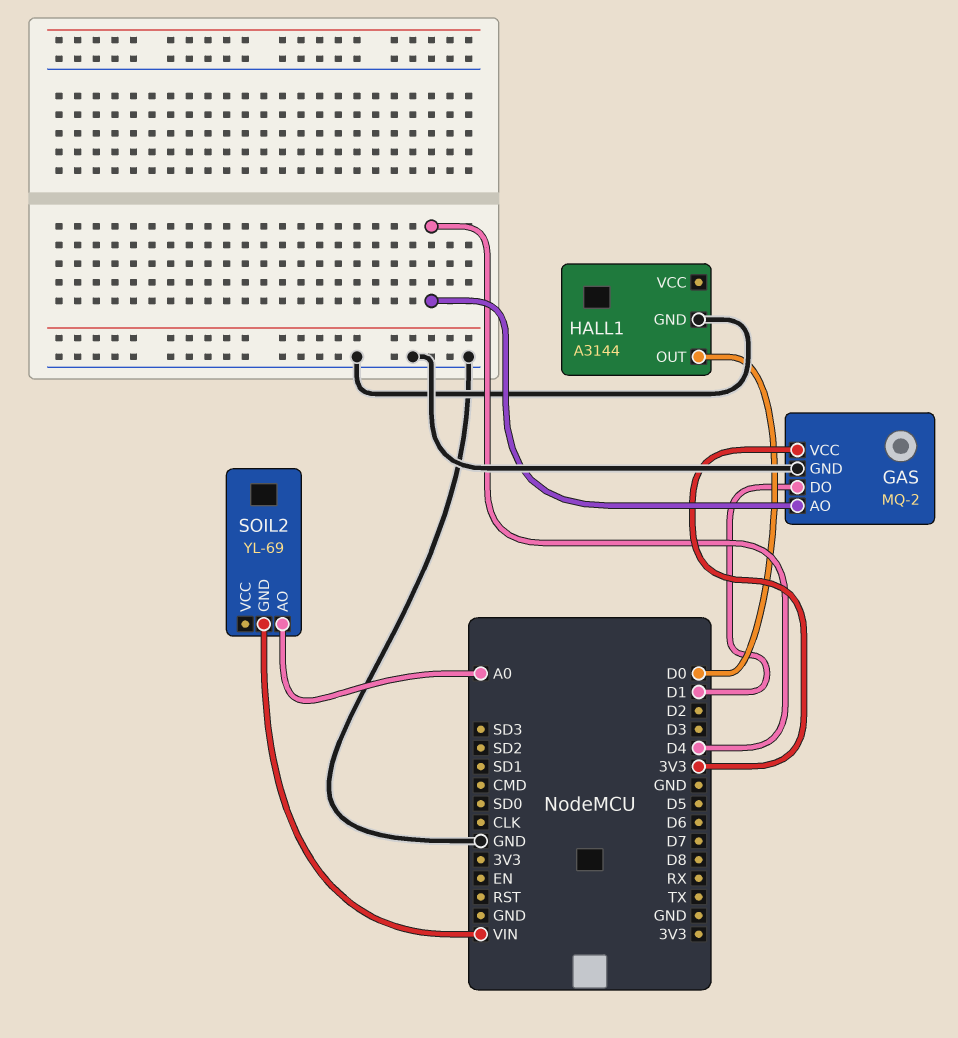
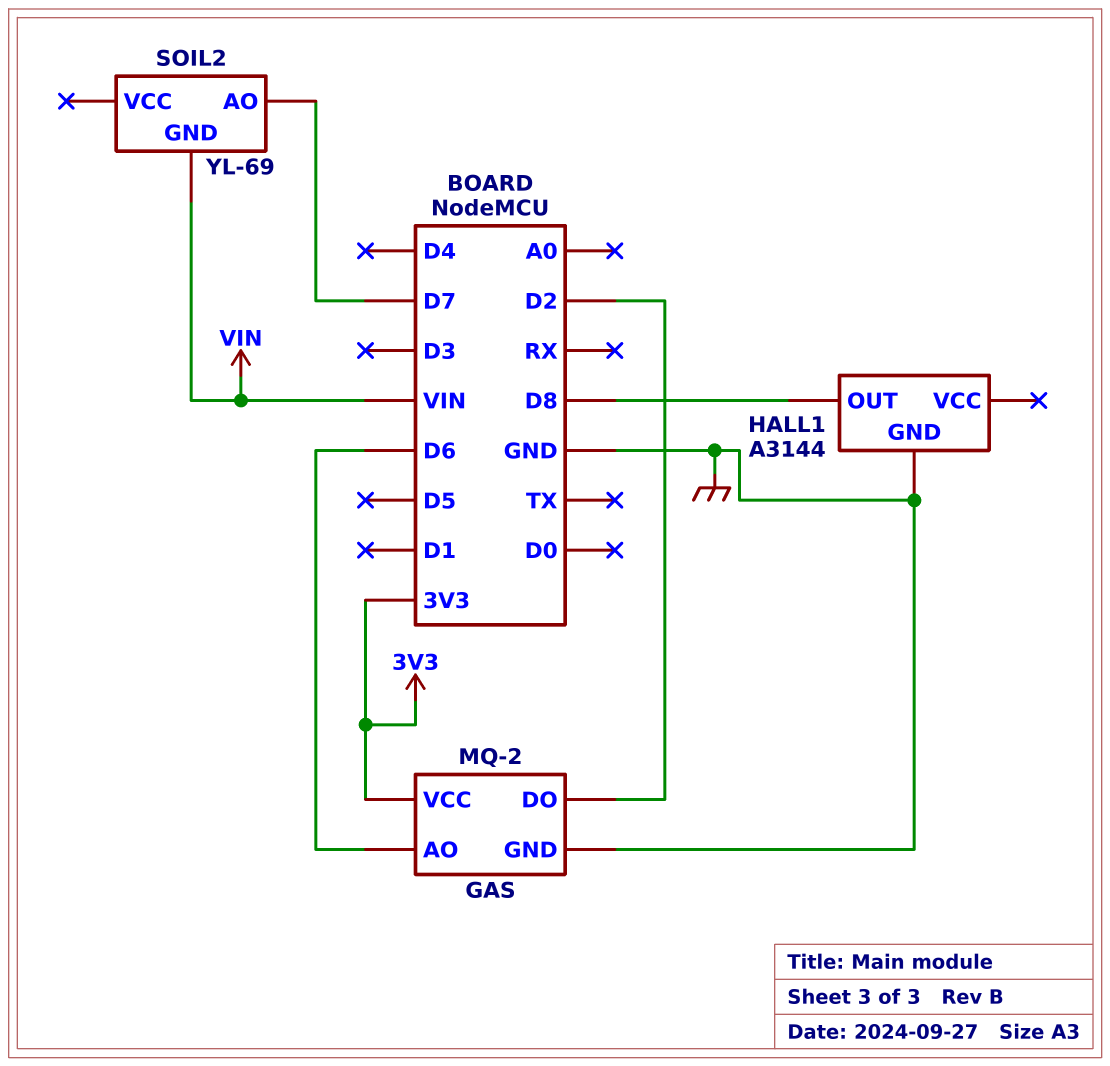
GAS pin AO: D4 -> D6
GAS pin DO: D1 -> D2
HALL1 pin OUT: D0 -> D8
SOIL2 pin AO: A0 -> D7

